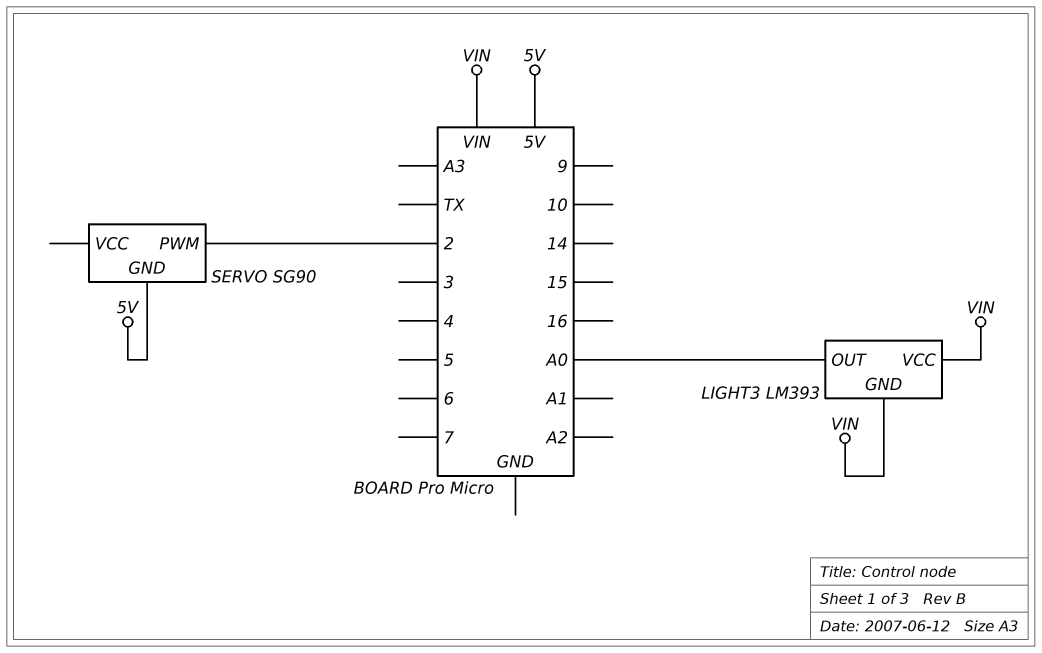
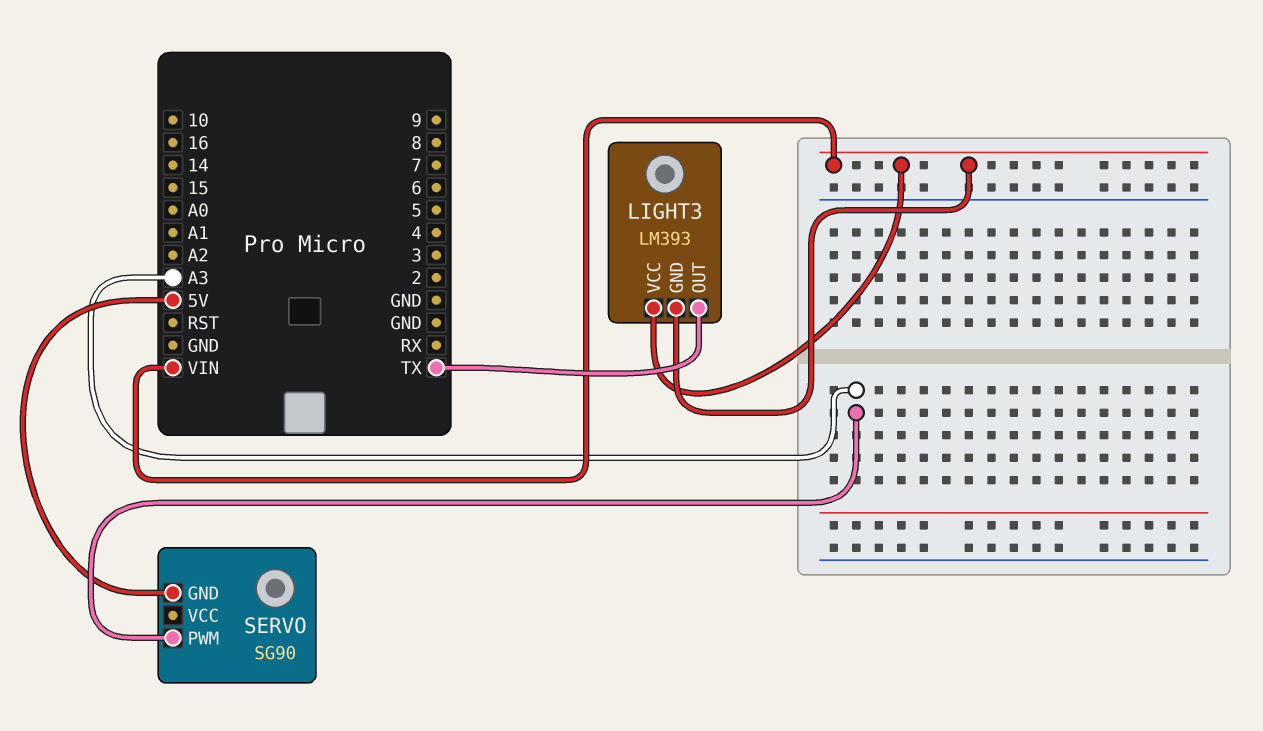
LIGHT3 pin OUT: A0 -> TX
SERVO pin PWM: 2 -> A3

